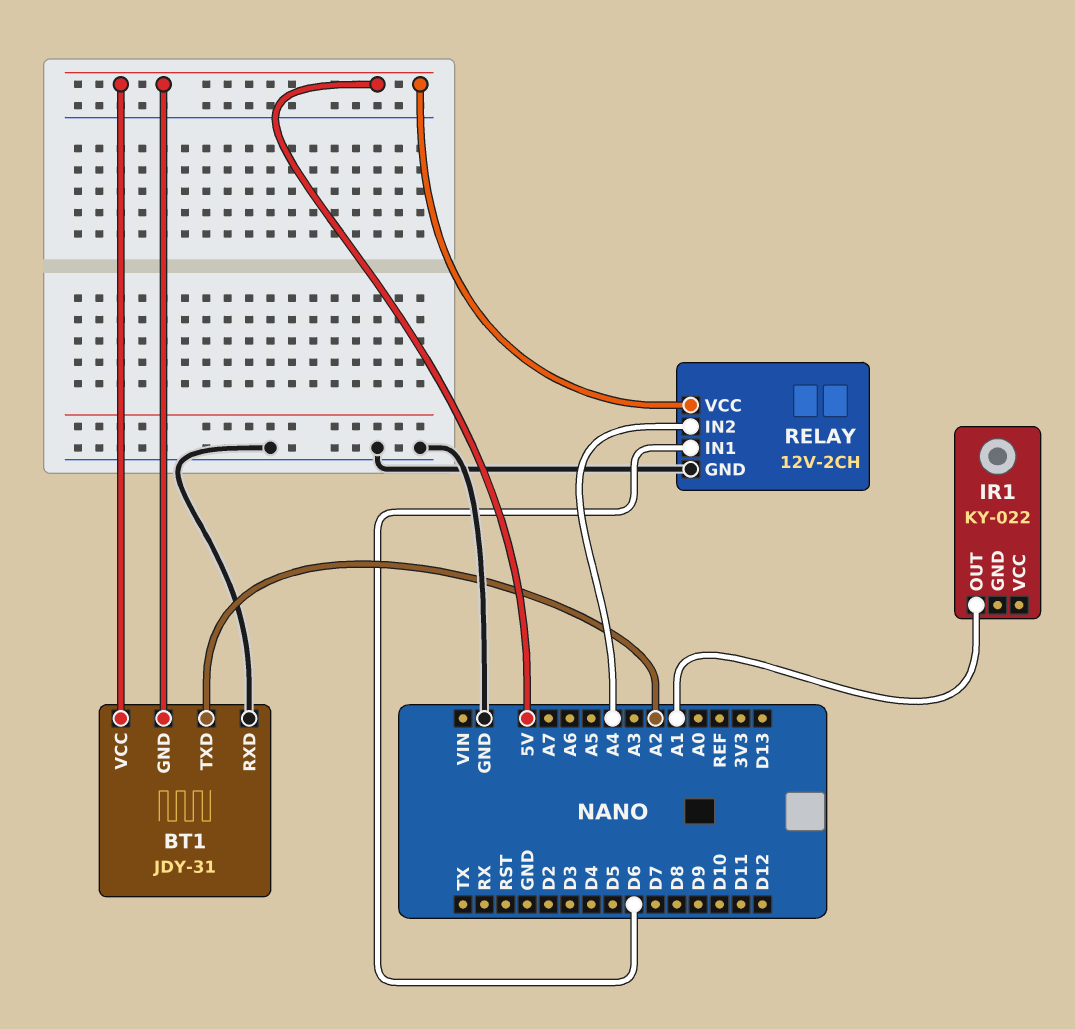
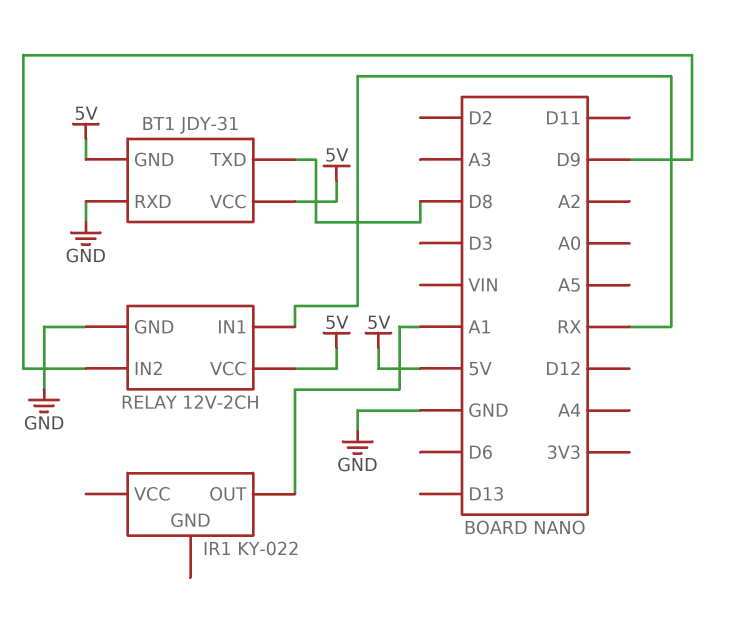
BT1 pin TXD: A2 -> D8
RELAY pin IN1: D6 -> RX
RELAY pin IN2: A4 -> D9

